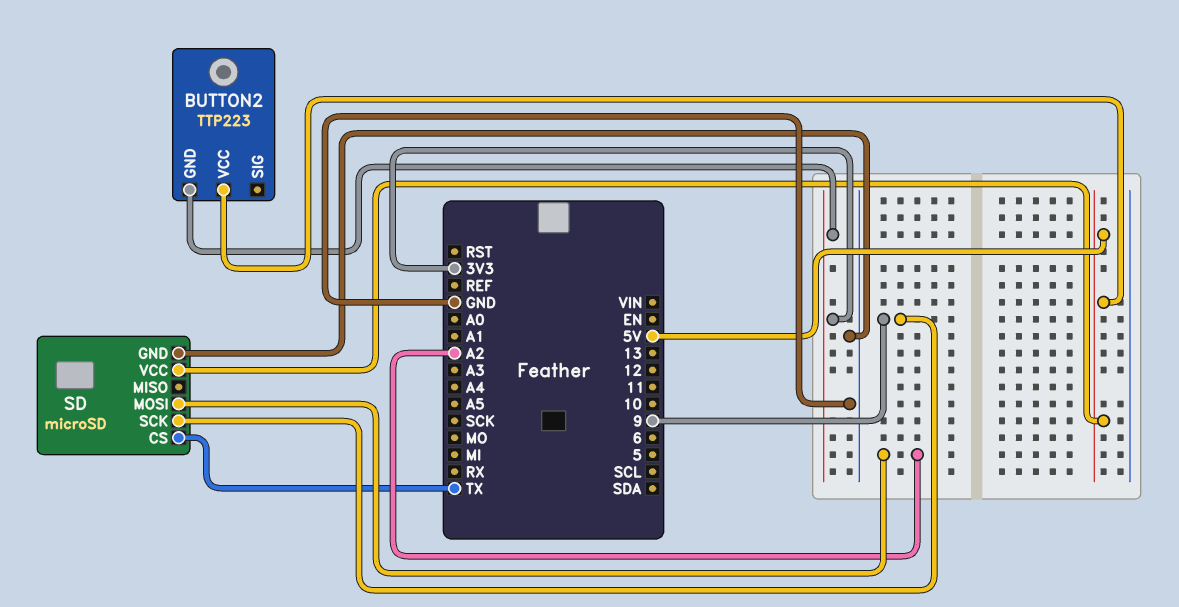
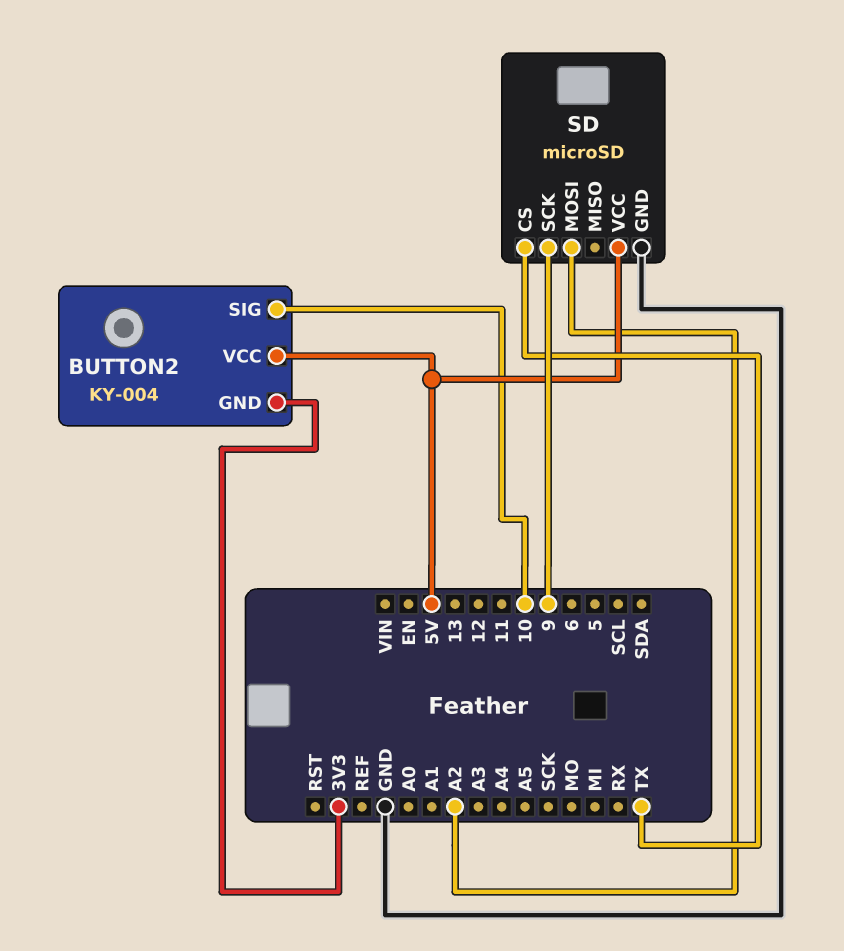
BUTTON2: TTP223 -> KY-004
BUTTON2 pin SIG: none -> 10

